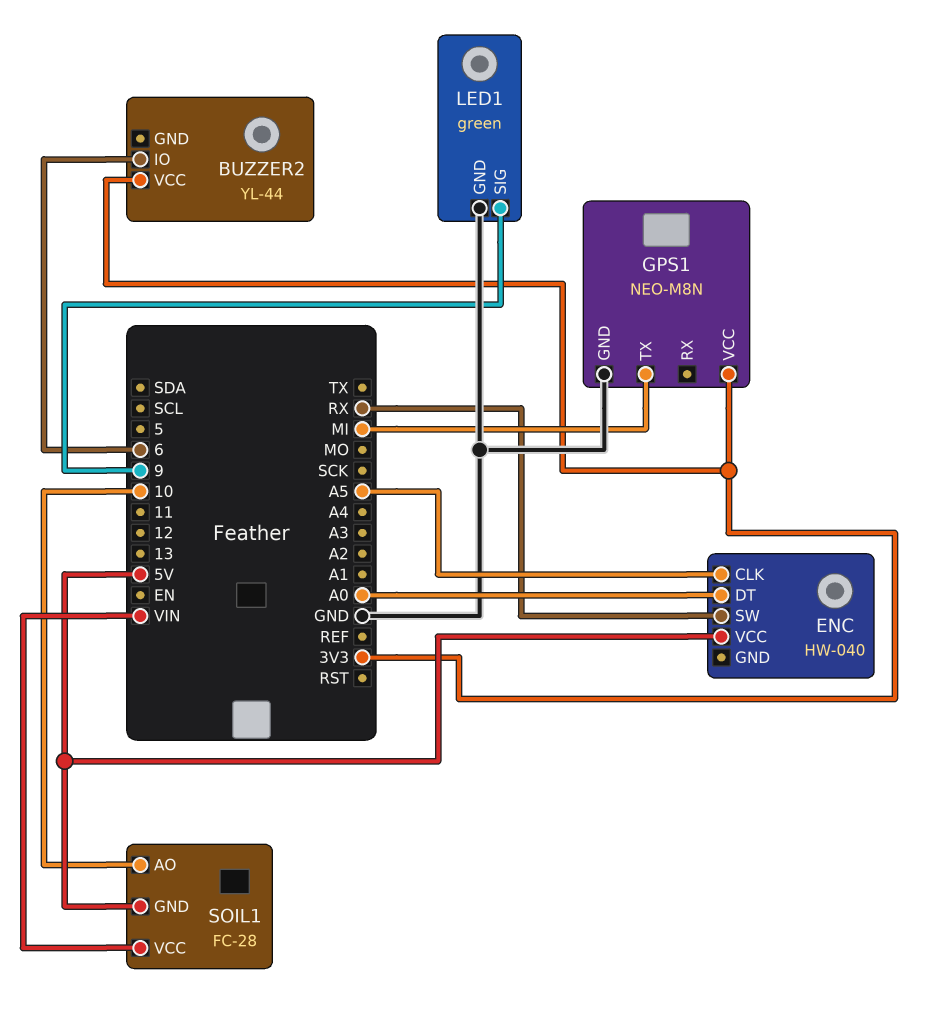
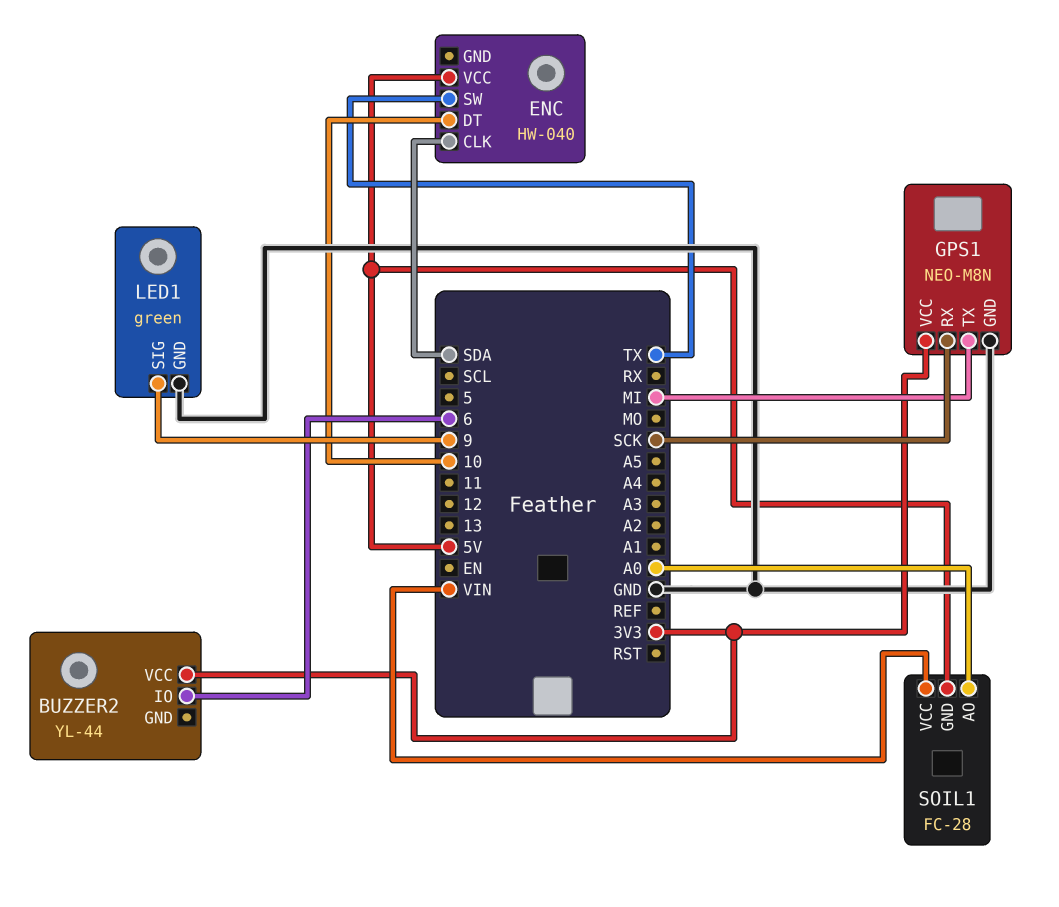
ENC pin CLK: A5 -> SDA
ENC pin DT: A0 -> 10
ENC pin SW: RX -> TX
GPS1 pin RX: none -> SCK
SOIL1 pin AO: 10 -> A0

